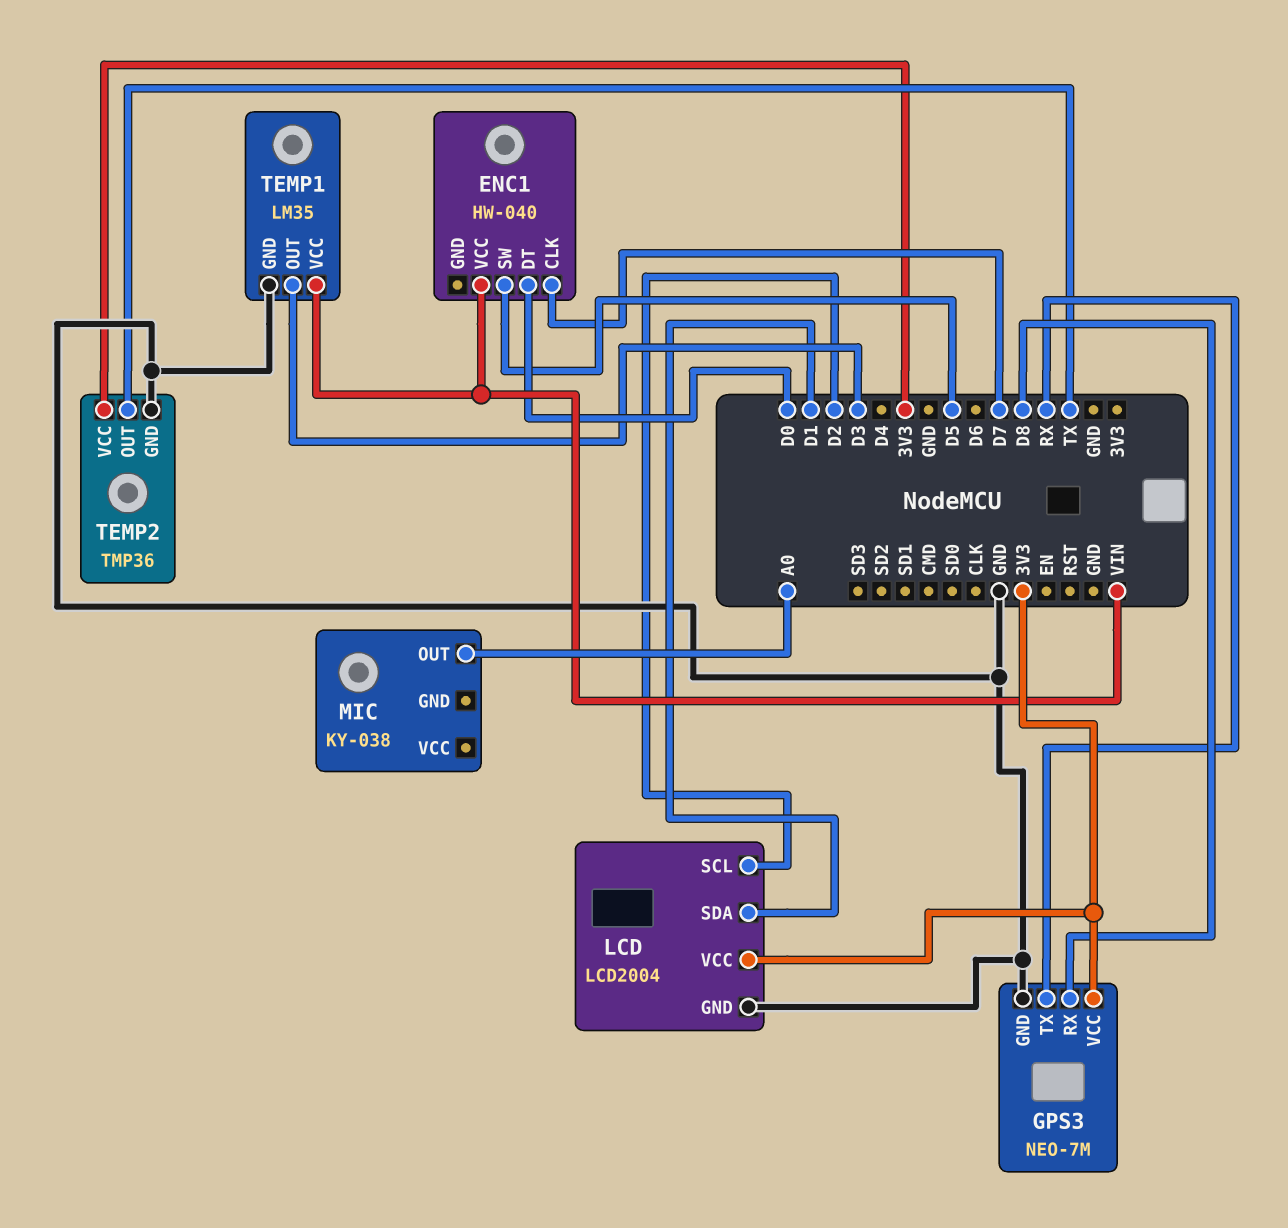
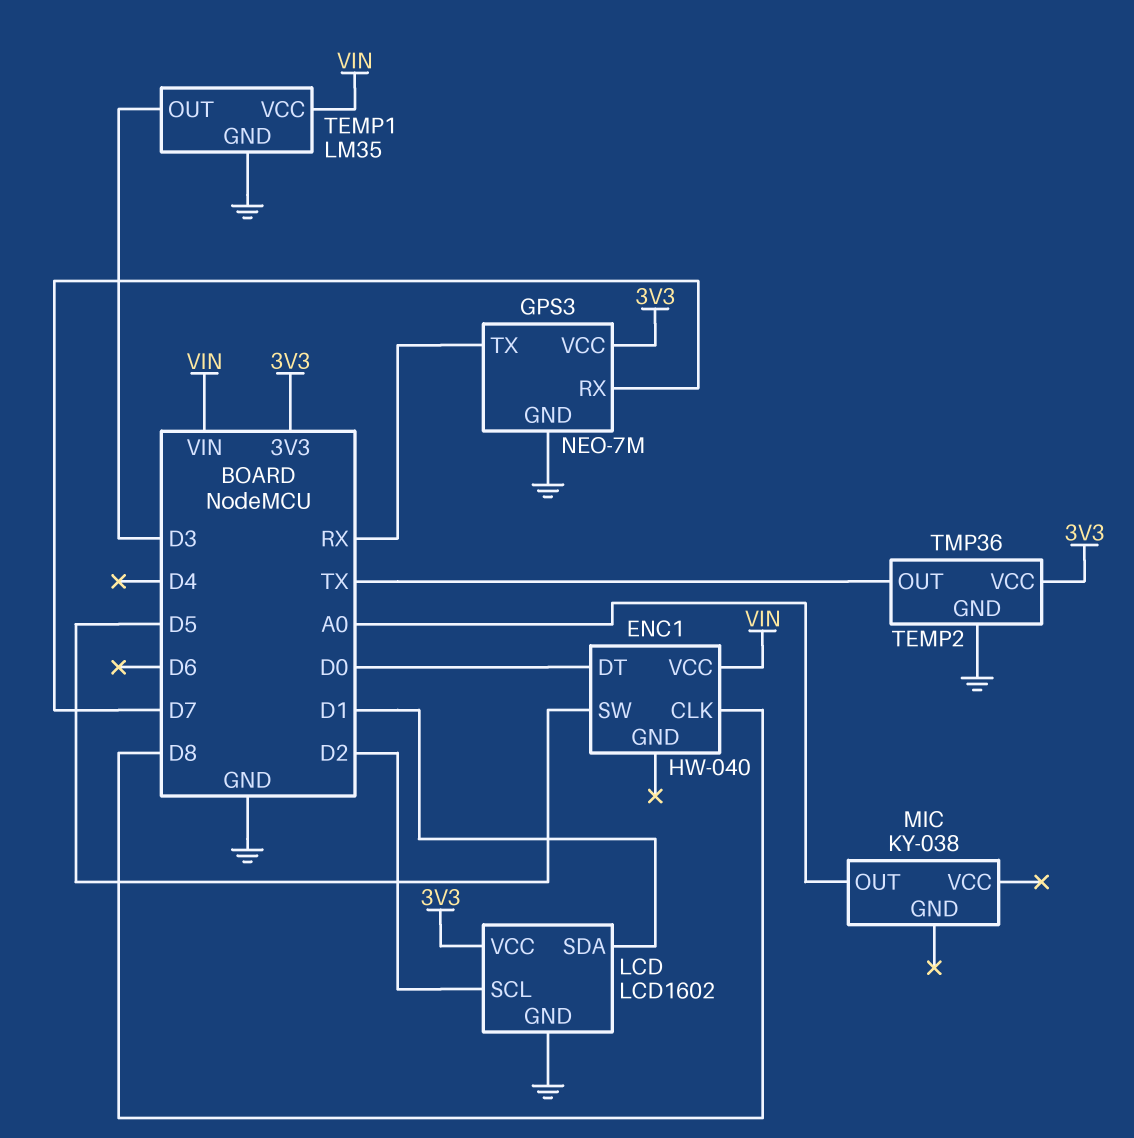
ENC1 pin CLK: D7 -> D8
GPS3 pin RX: D8 -> D7
LCD: LCD2004 -> LCD1602

